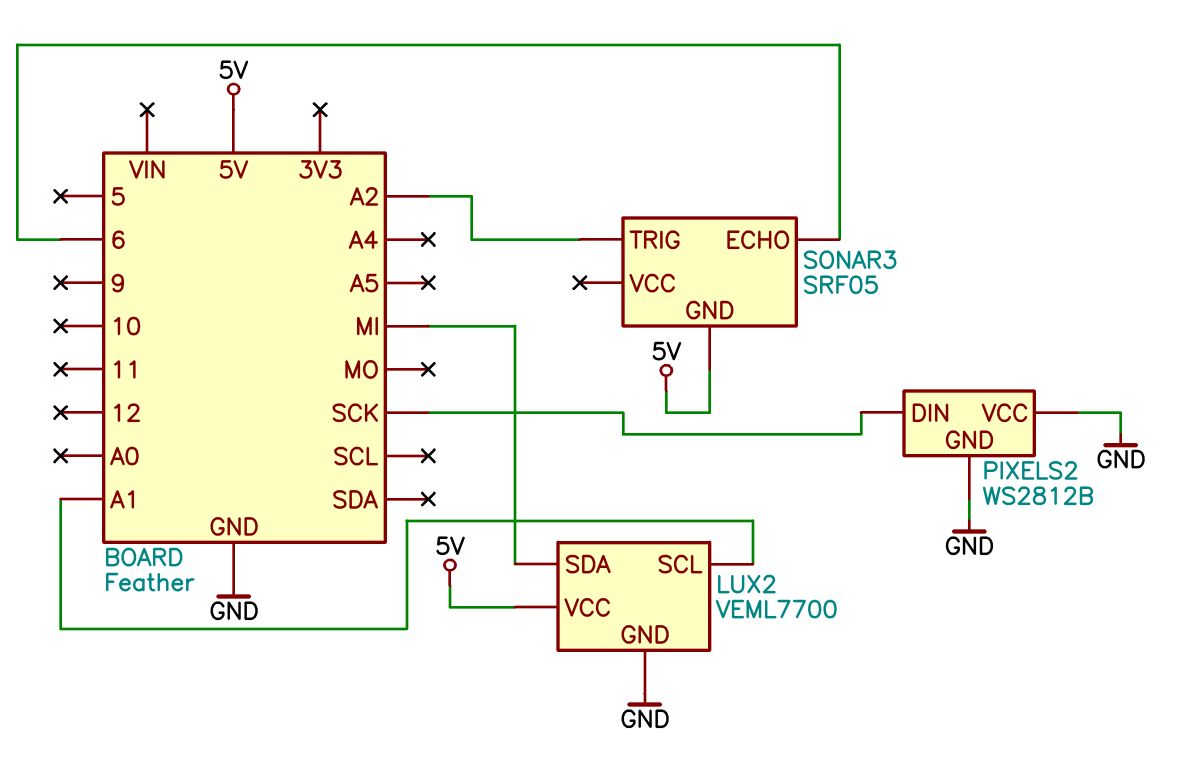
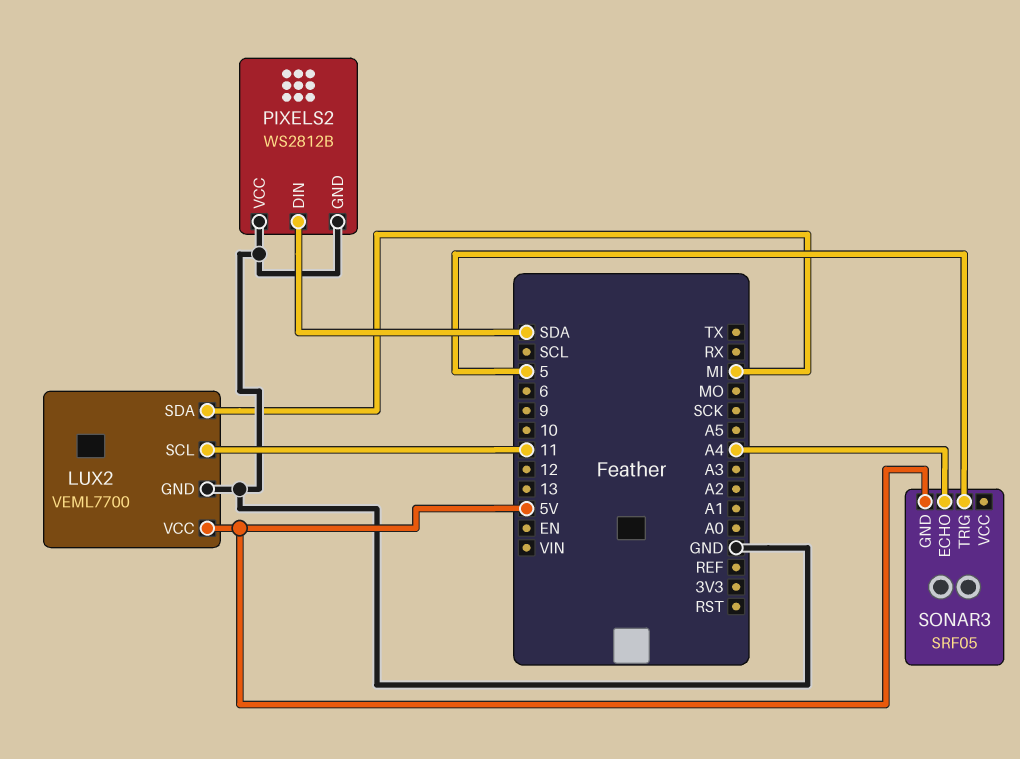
LUX2 pin SCL: A1 -> 11
PIXELS2 pin DIN: SCK -> SDA
SONAR3 pin ECHO: 6 -> A4
SONAR3 pin TRIG: A2 -> 5

